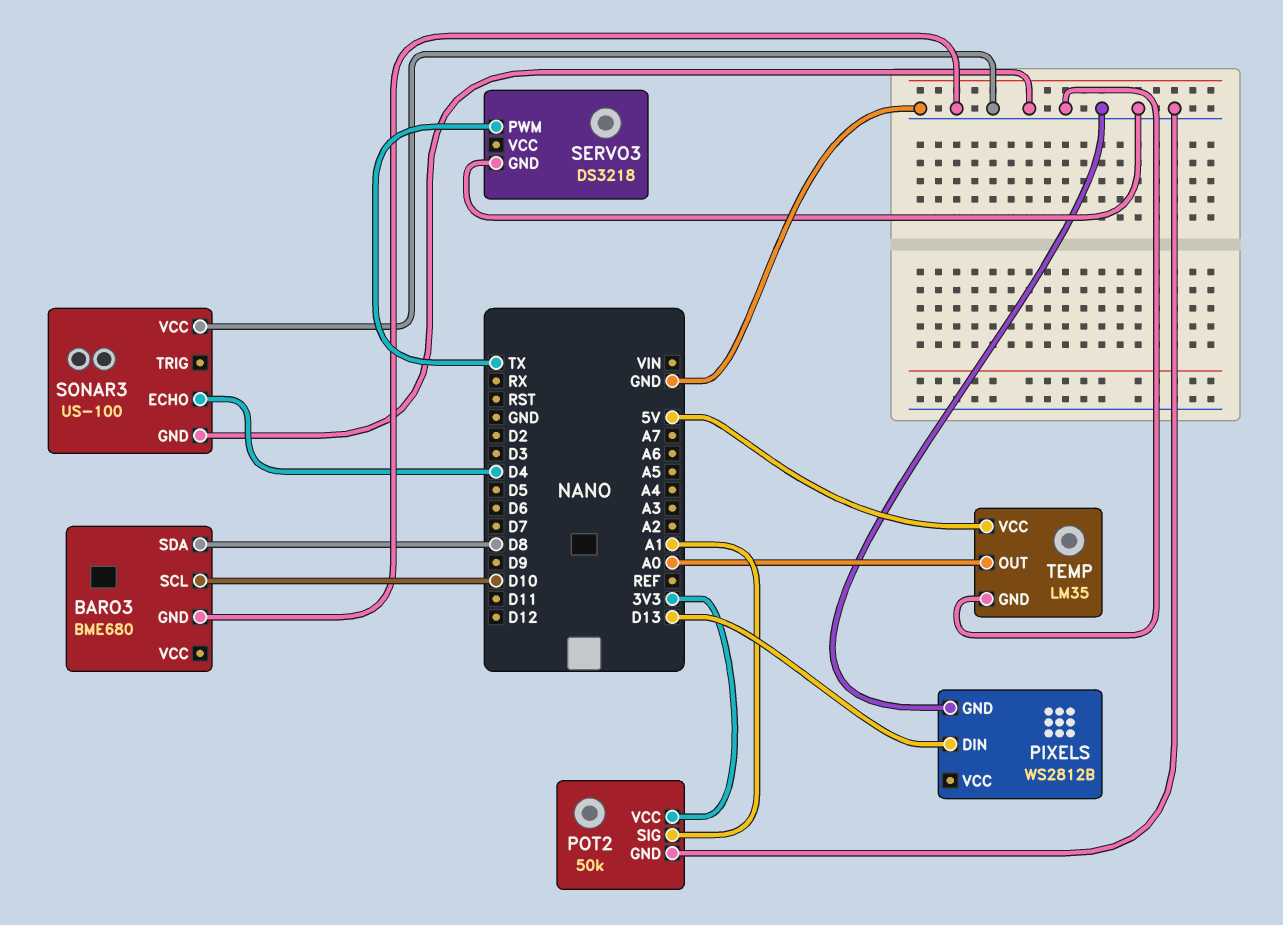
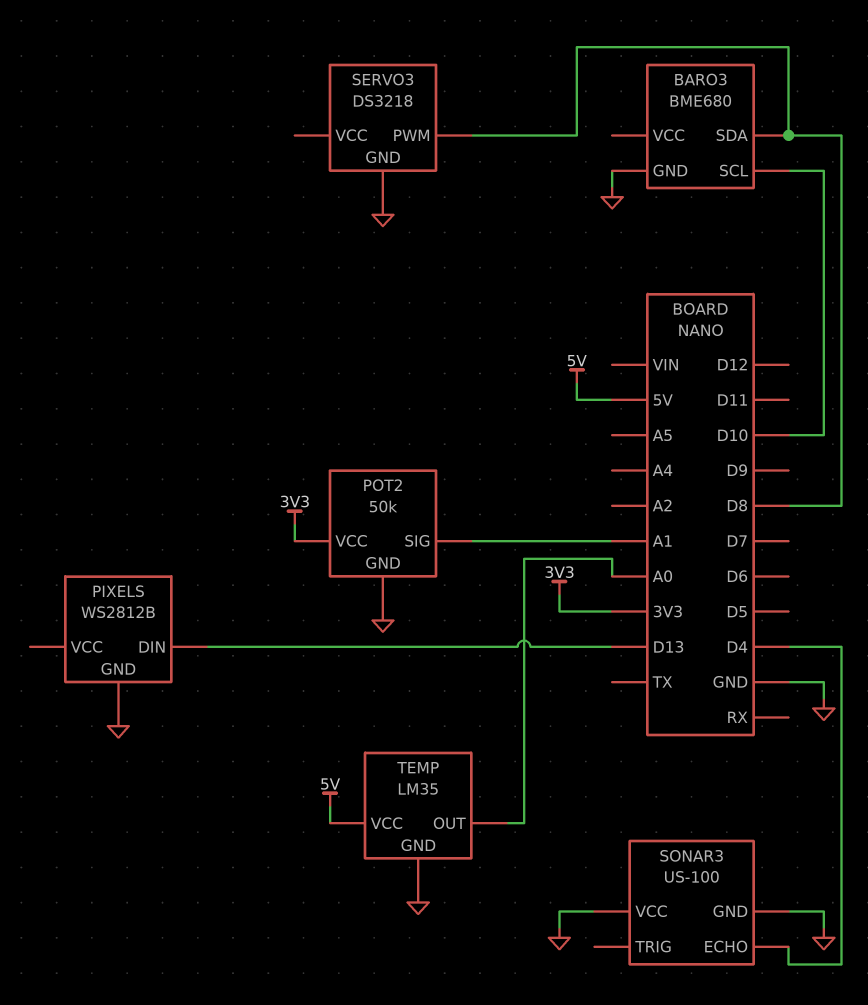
SERVO3 pin PWM: TX -> D8

